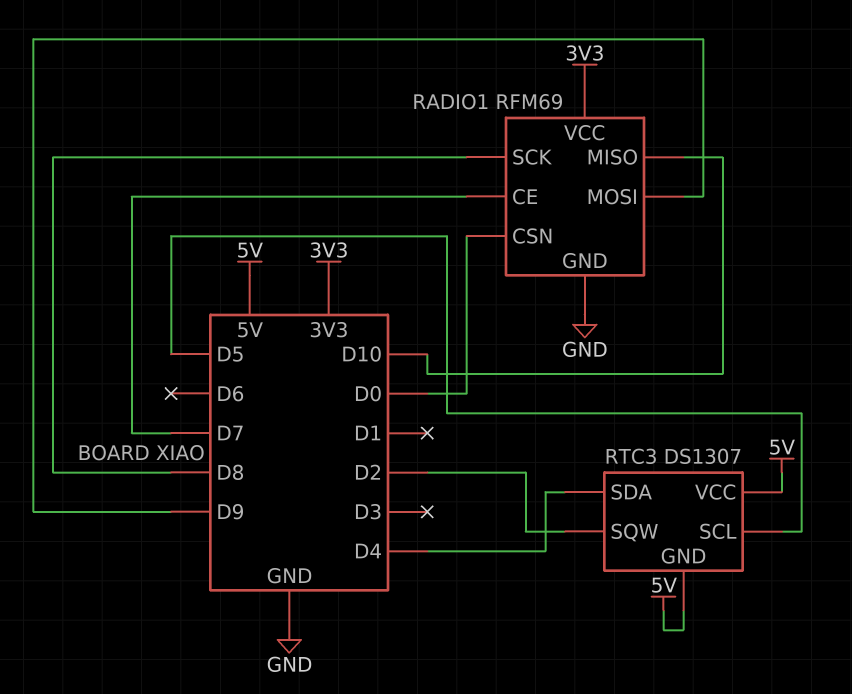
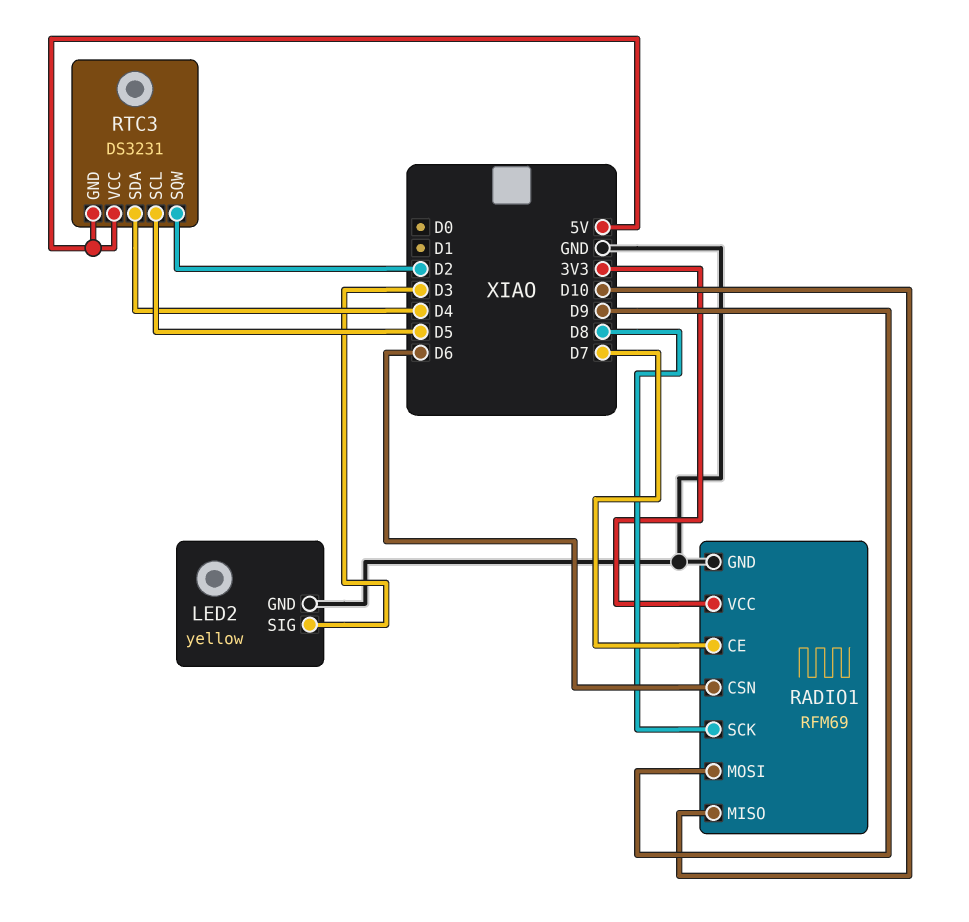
LED2: none -> yellow
LED2 pin GND: none -> GND
LED2 pin SIG: none -> D3
RADIO1 pin CSN: D0 -> D6
RTC3: DS1307 -> DS3231

